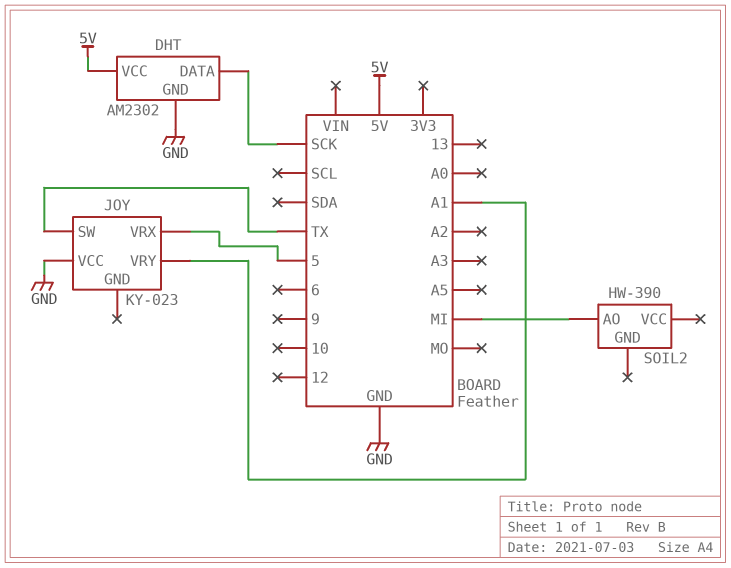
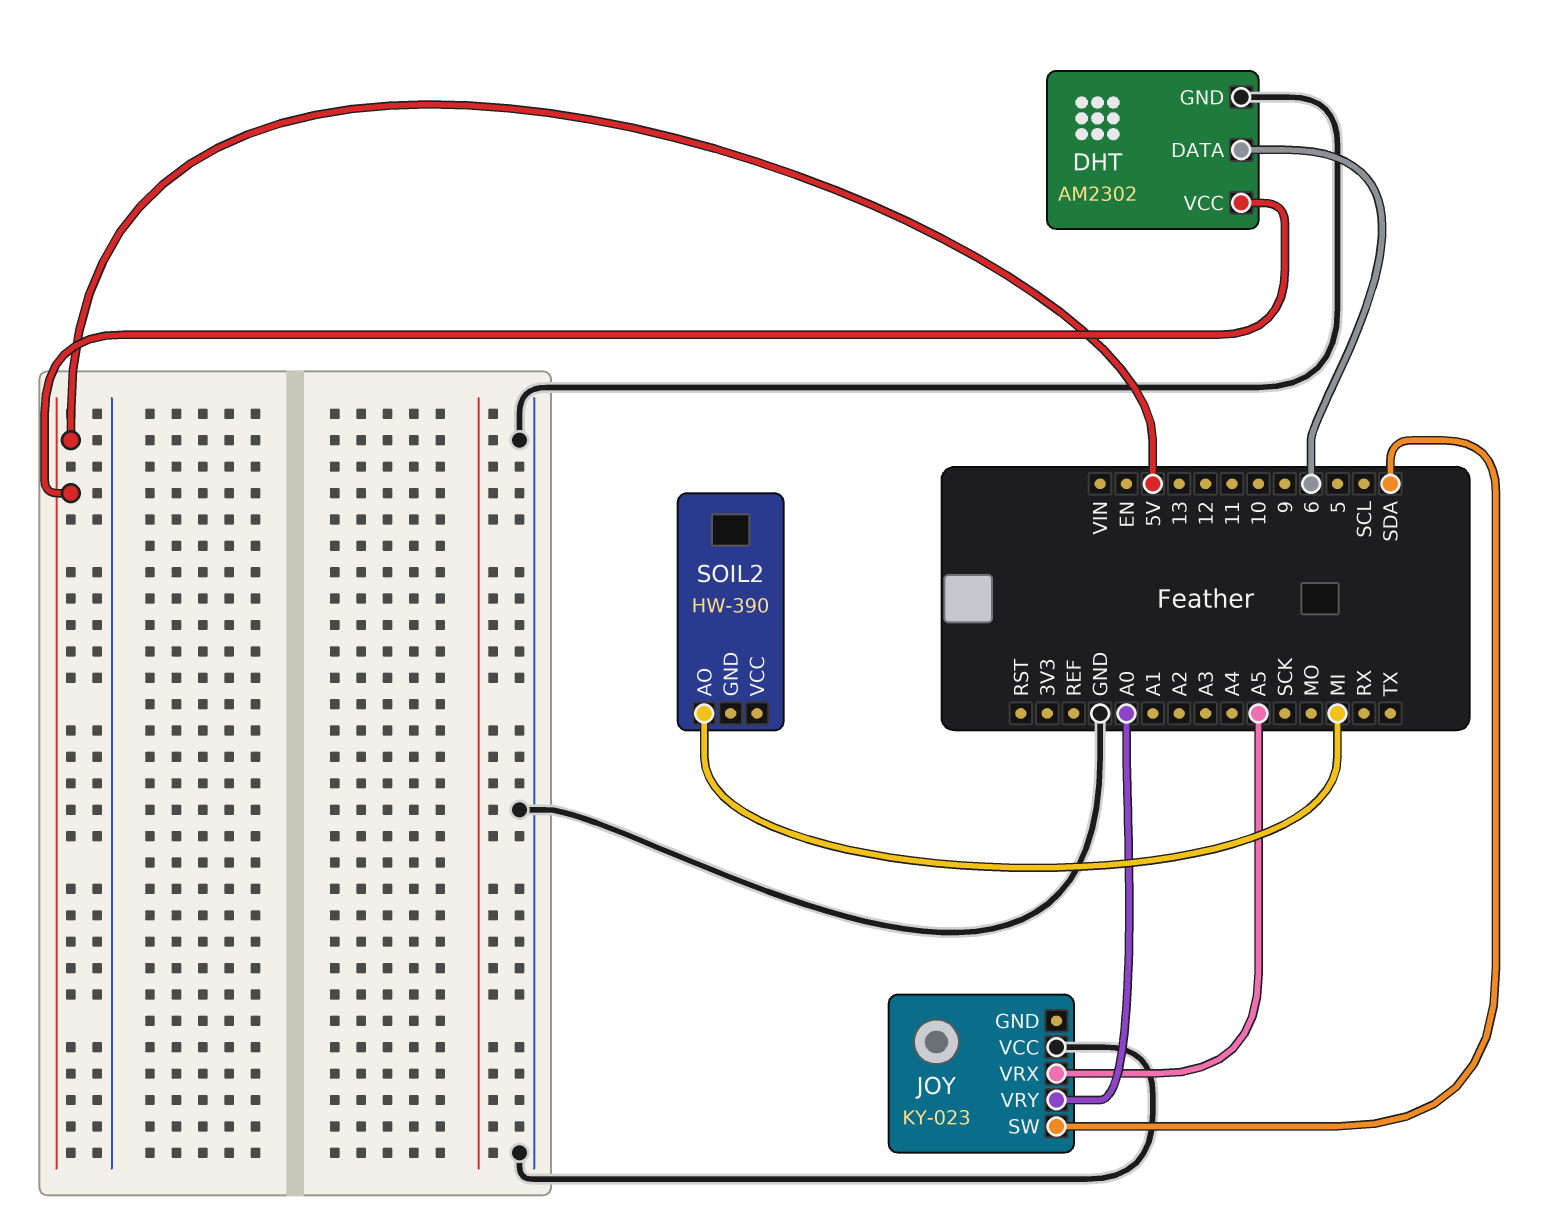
DHT pin DATA: SCK -> 6
JOY pin SW: TX -> SDA
JOY pin VRX: 5 -> A5
JOY pin VRY: A1 -> A0

